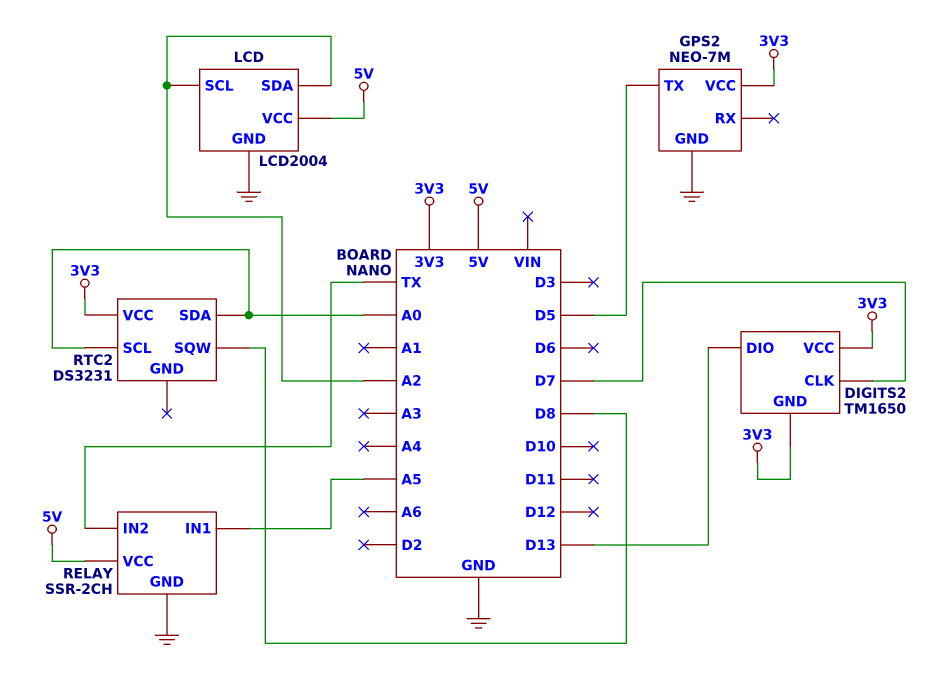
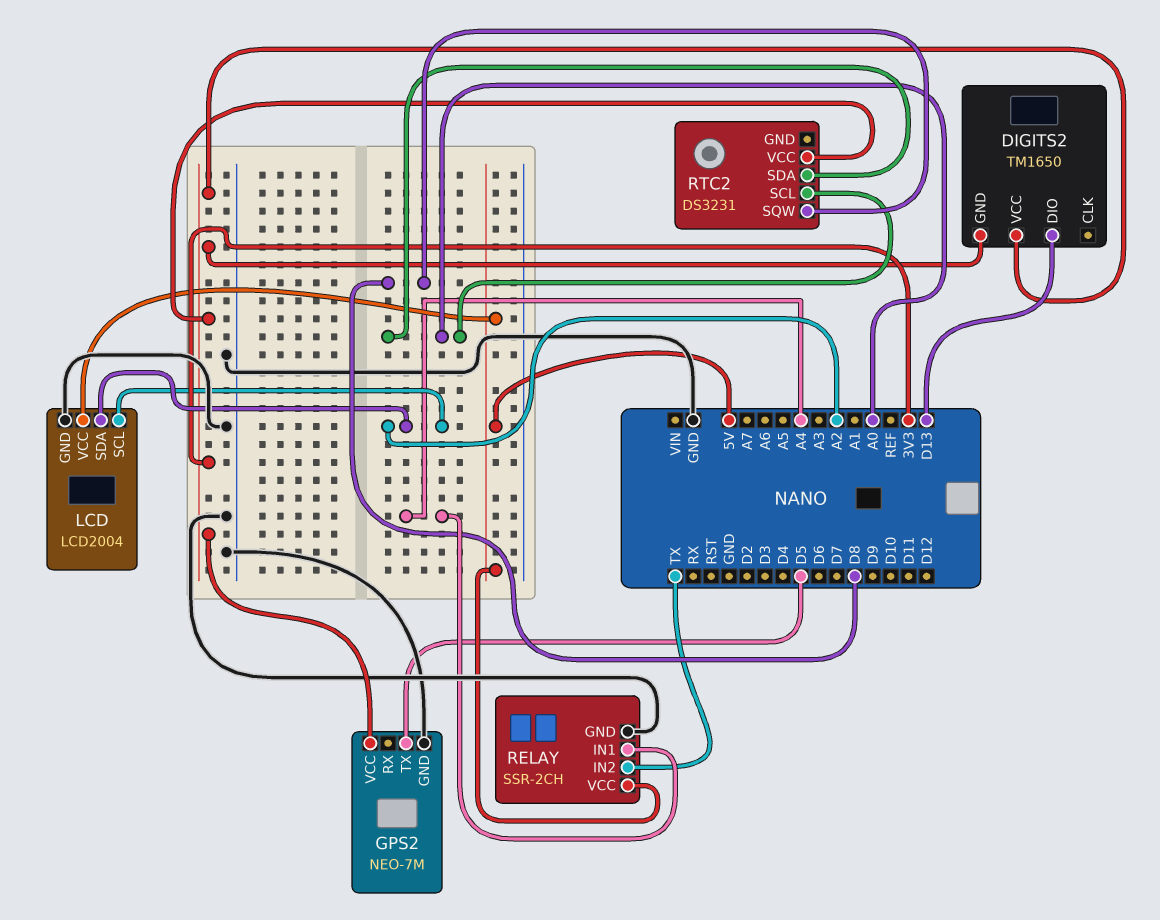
DIGITS2 pin CLK: D7 -> none
RELAY pin IN1: A5 -> A4

